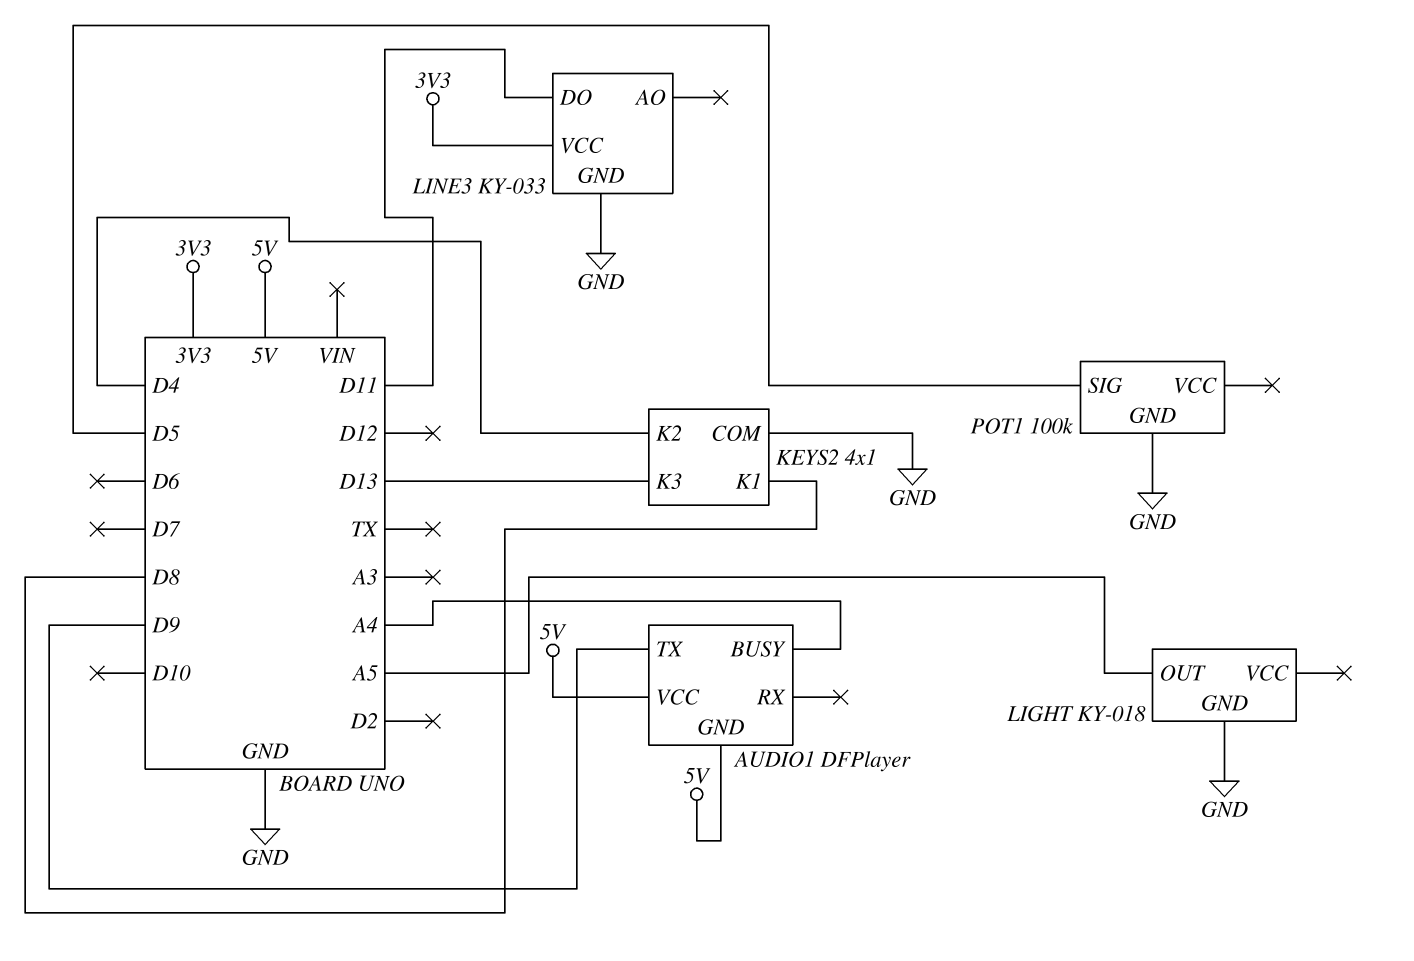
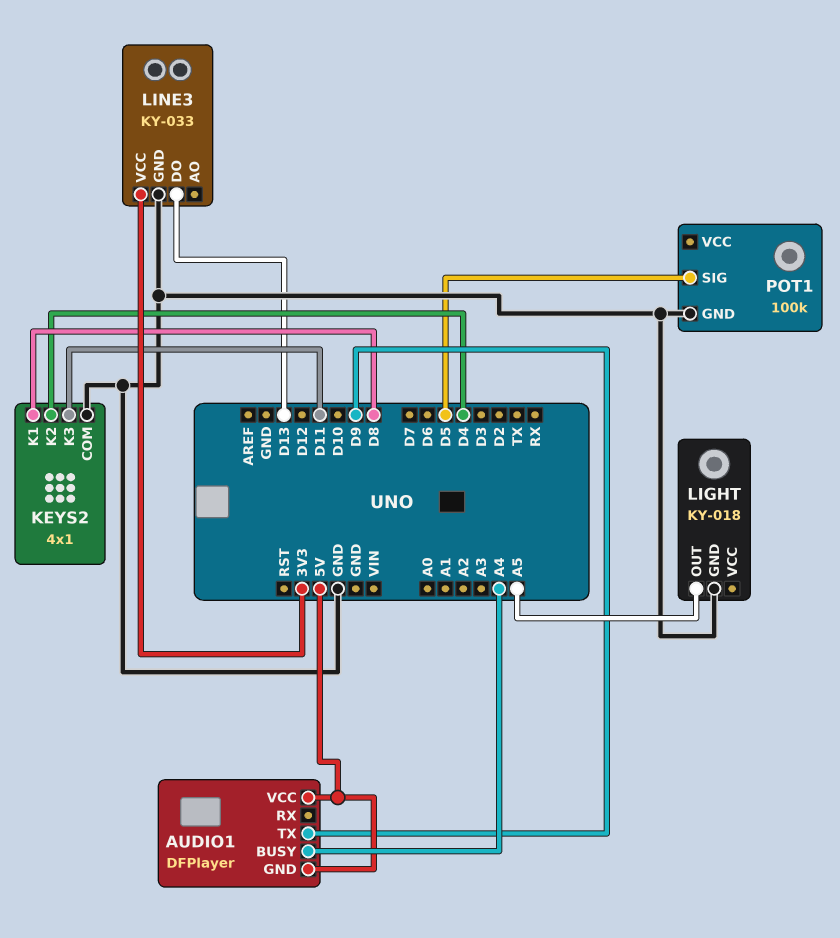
KEYS2 pin K3: D13 -> D11
LINE3 pin DO: D11 -> D13

